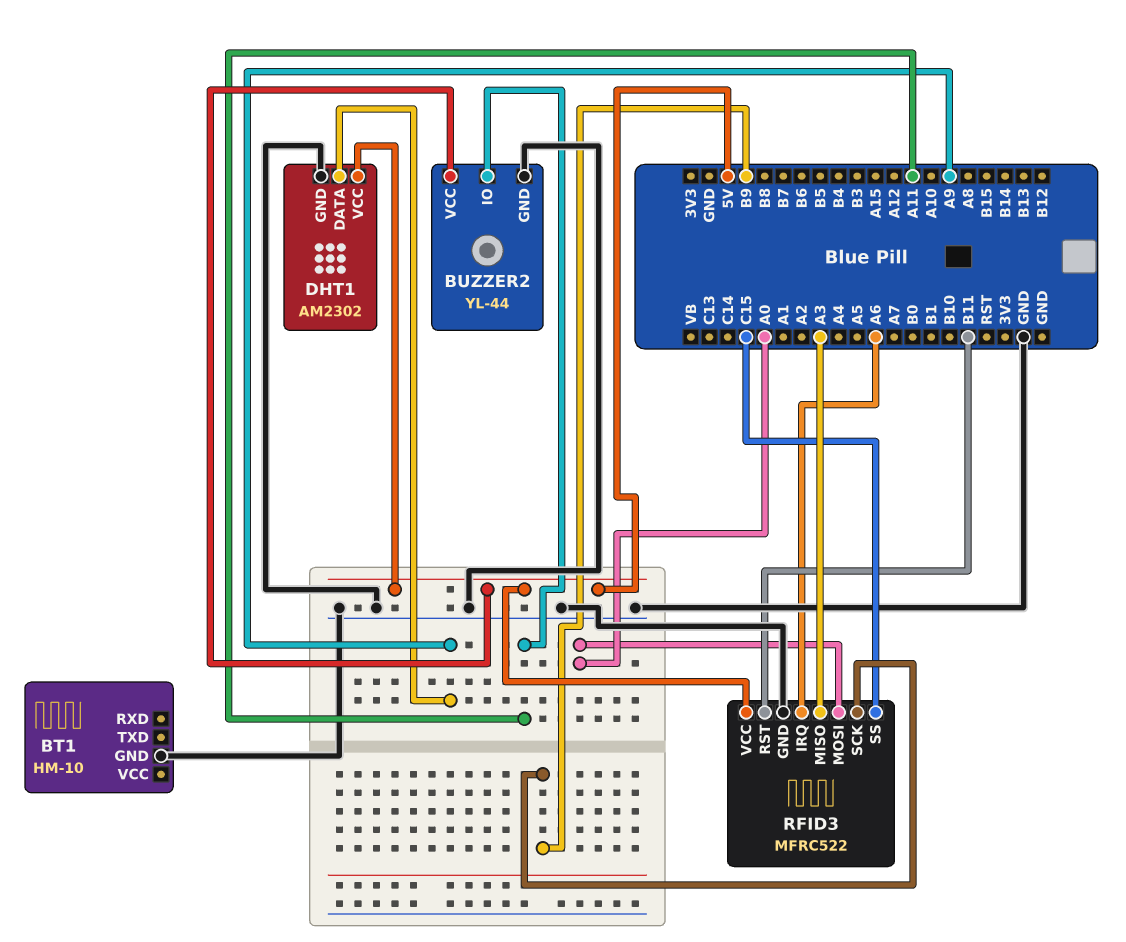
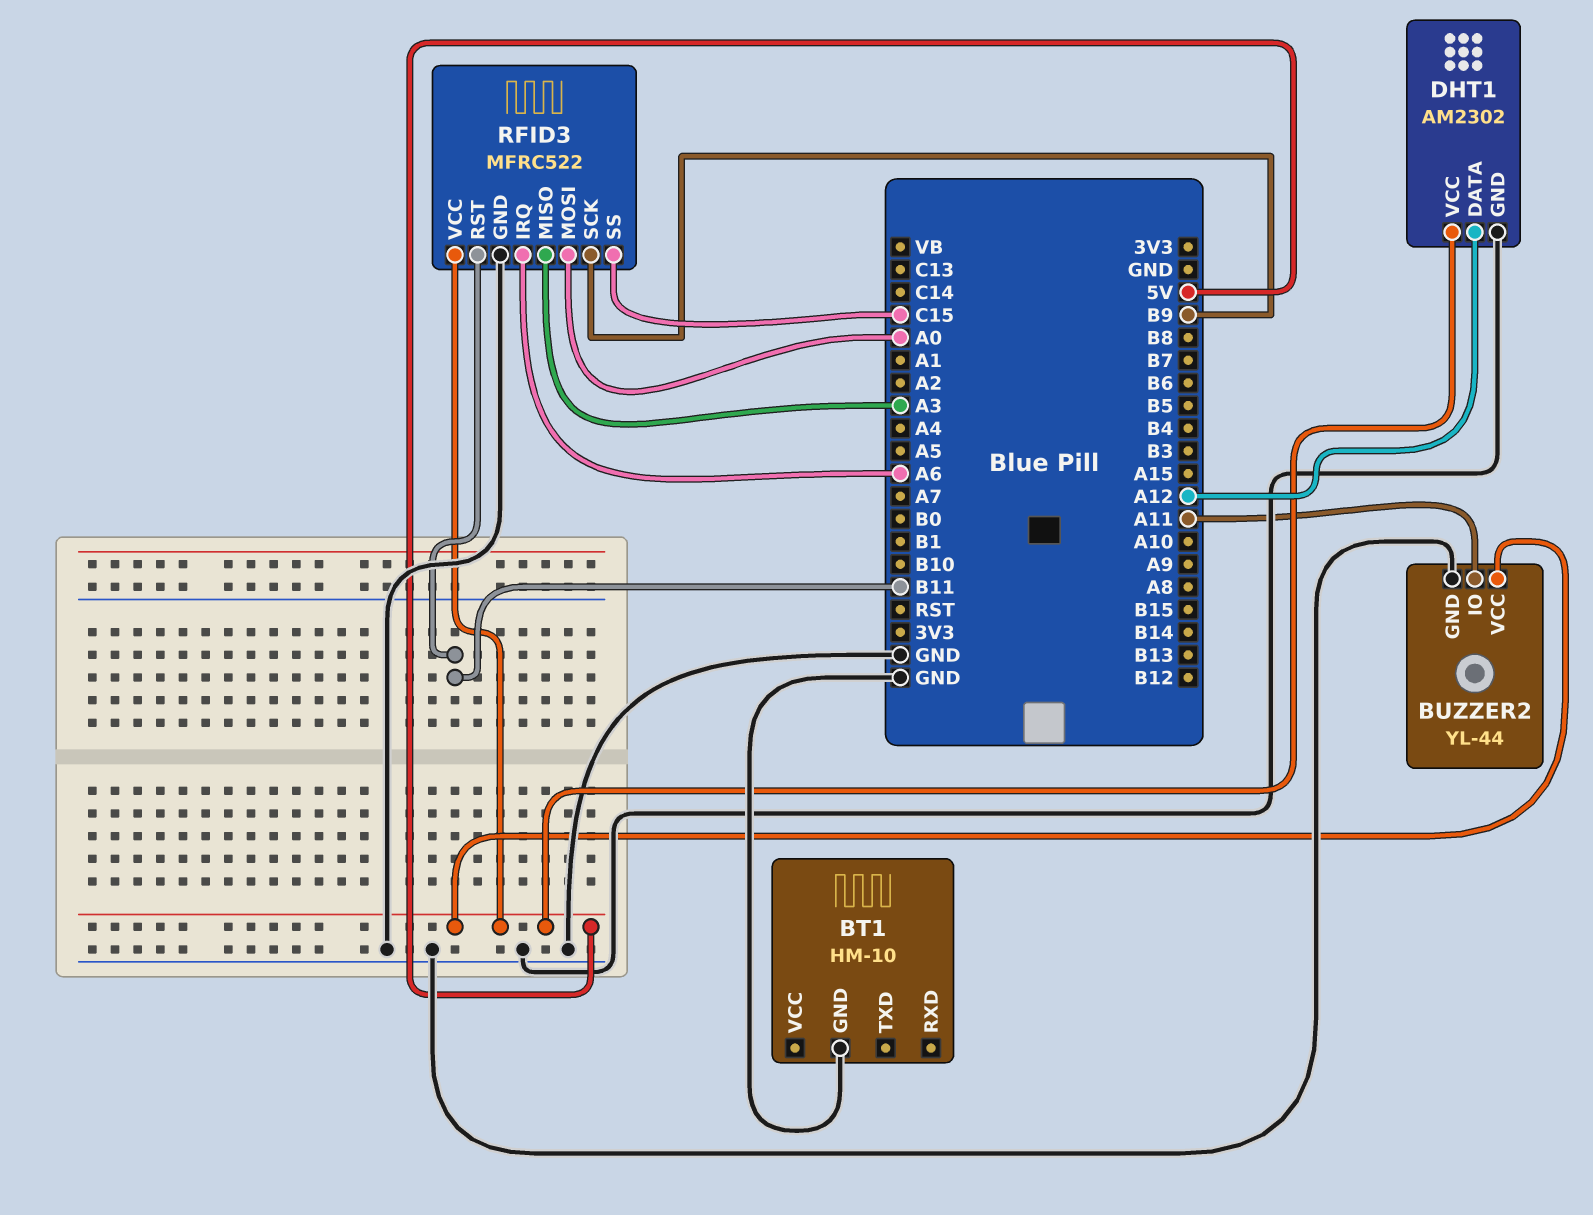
DHT1 pin DATA: A9 -> A12

